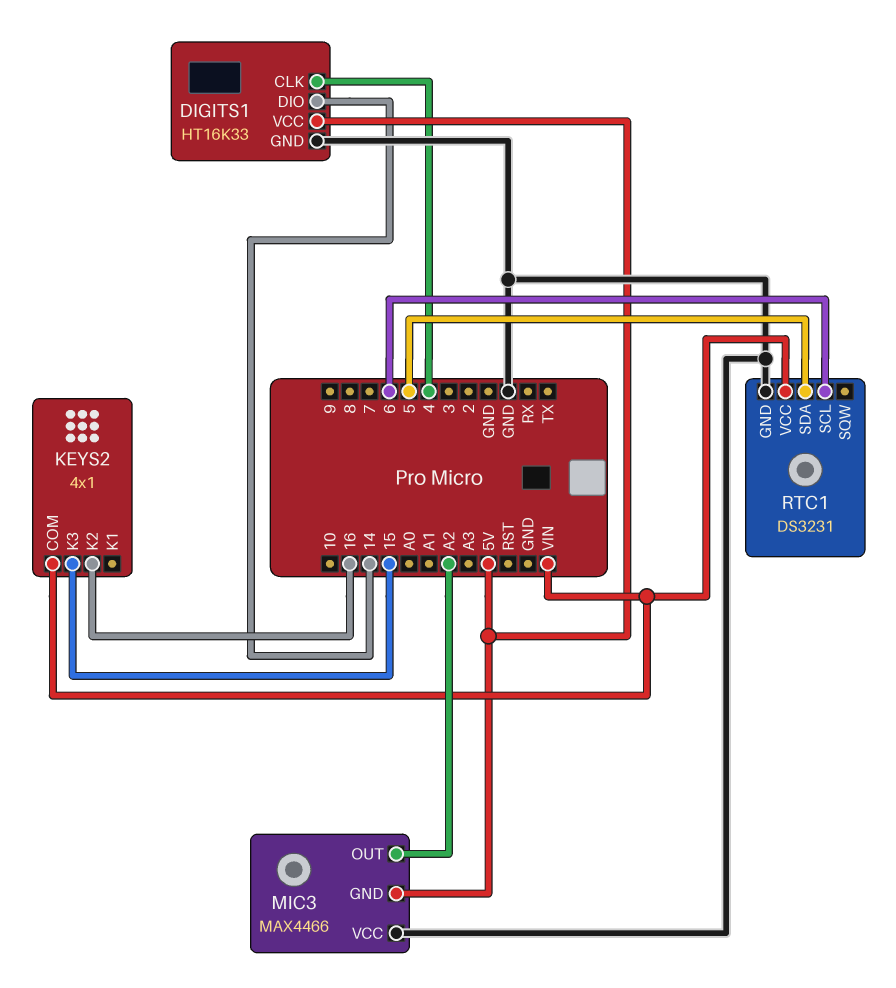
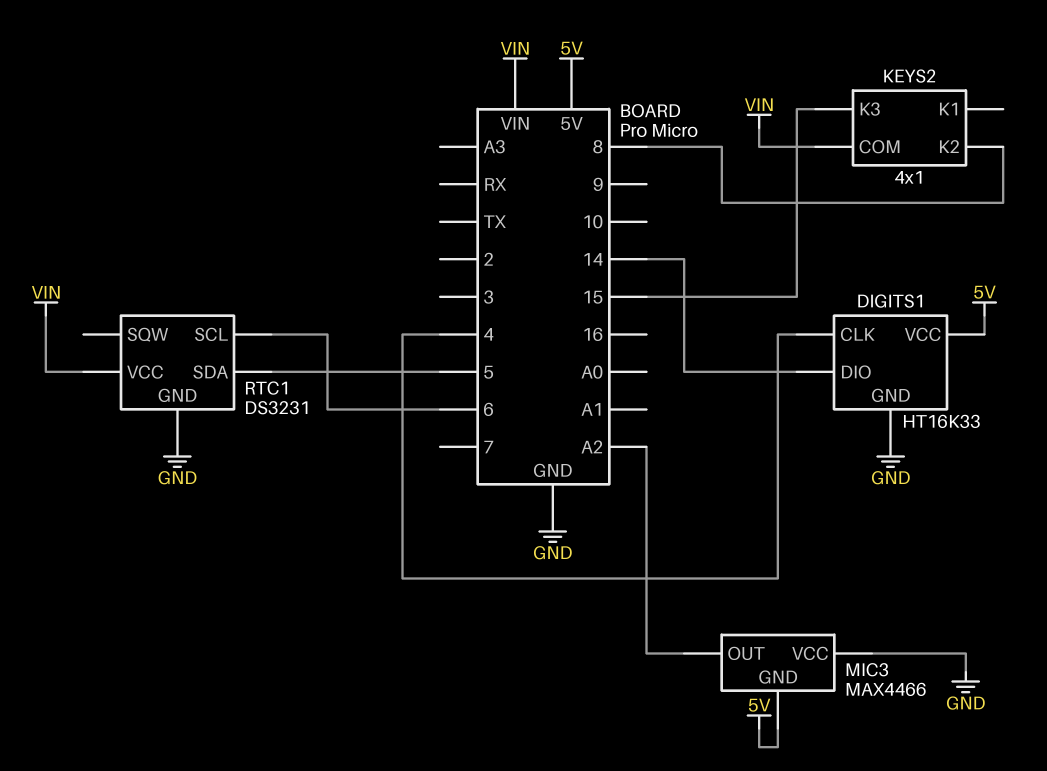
KEYS2 pin K2: 16 -> 8

